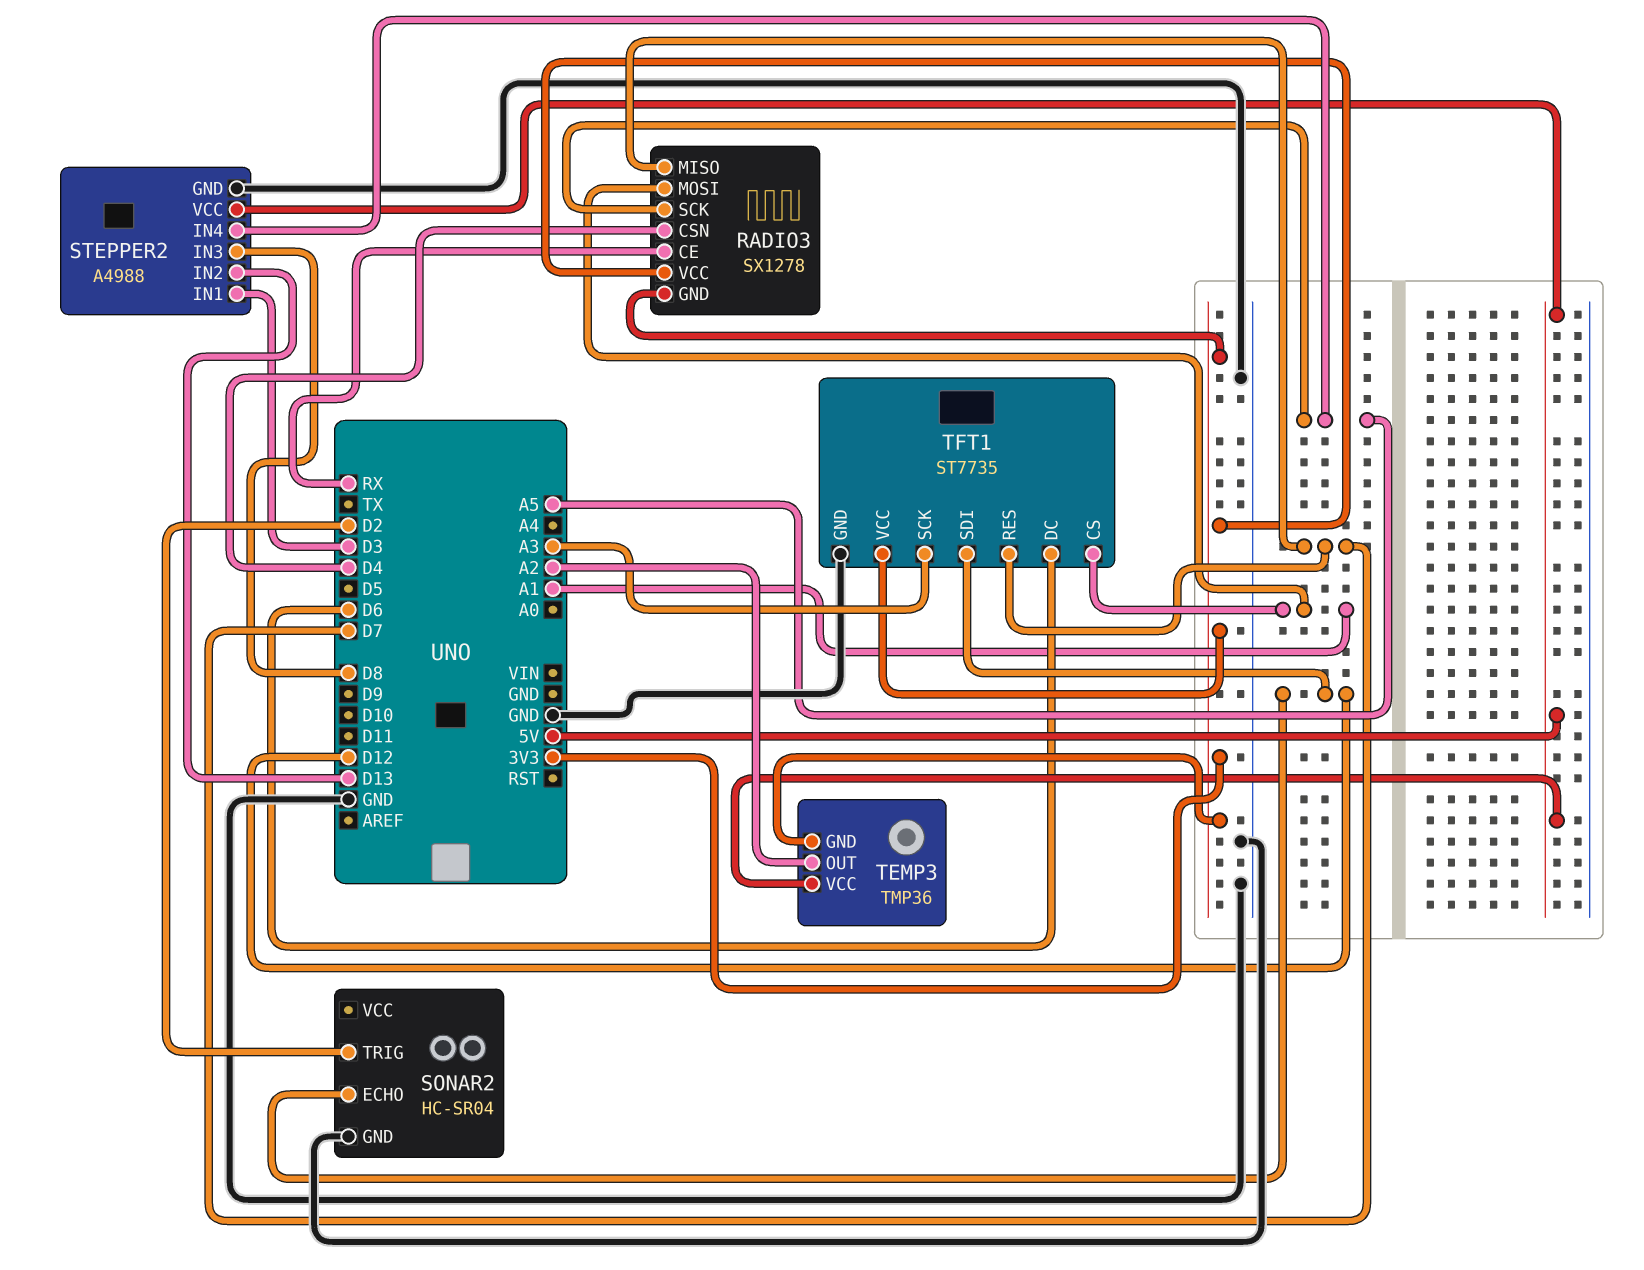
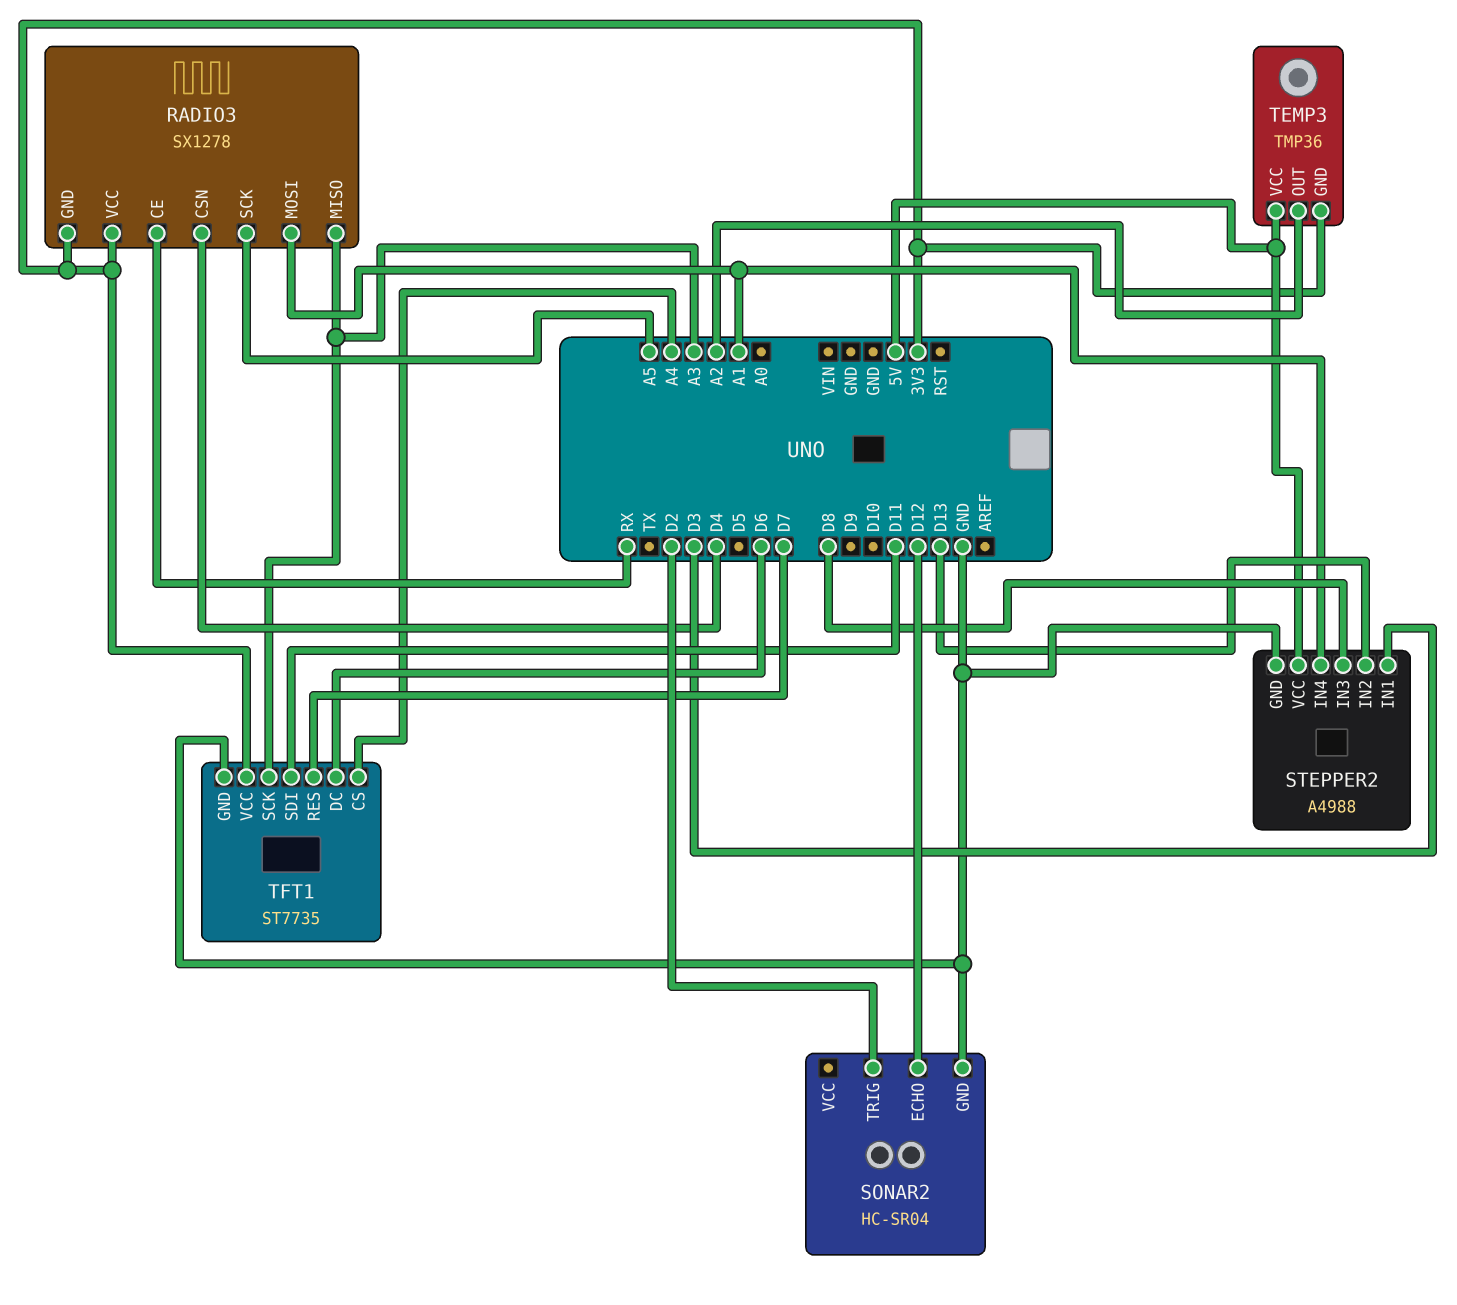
RADIO3 pin MISO: D7 -> A3
STEPPER2 pin IN4: A5 -> A1
TFT1 pin CS: A1 -> A4
TFT1 pin SDI: D12 -> D11

